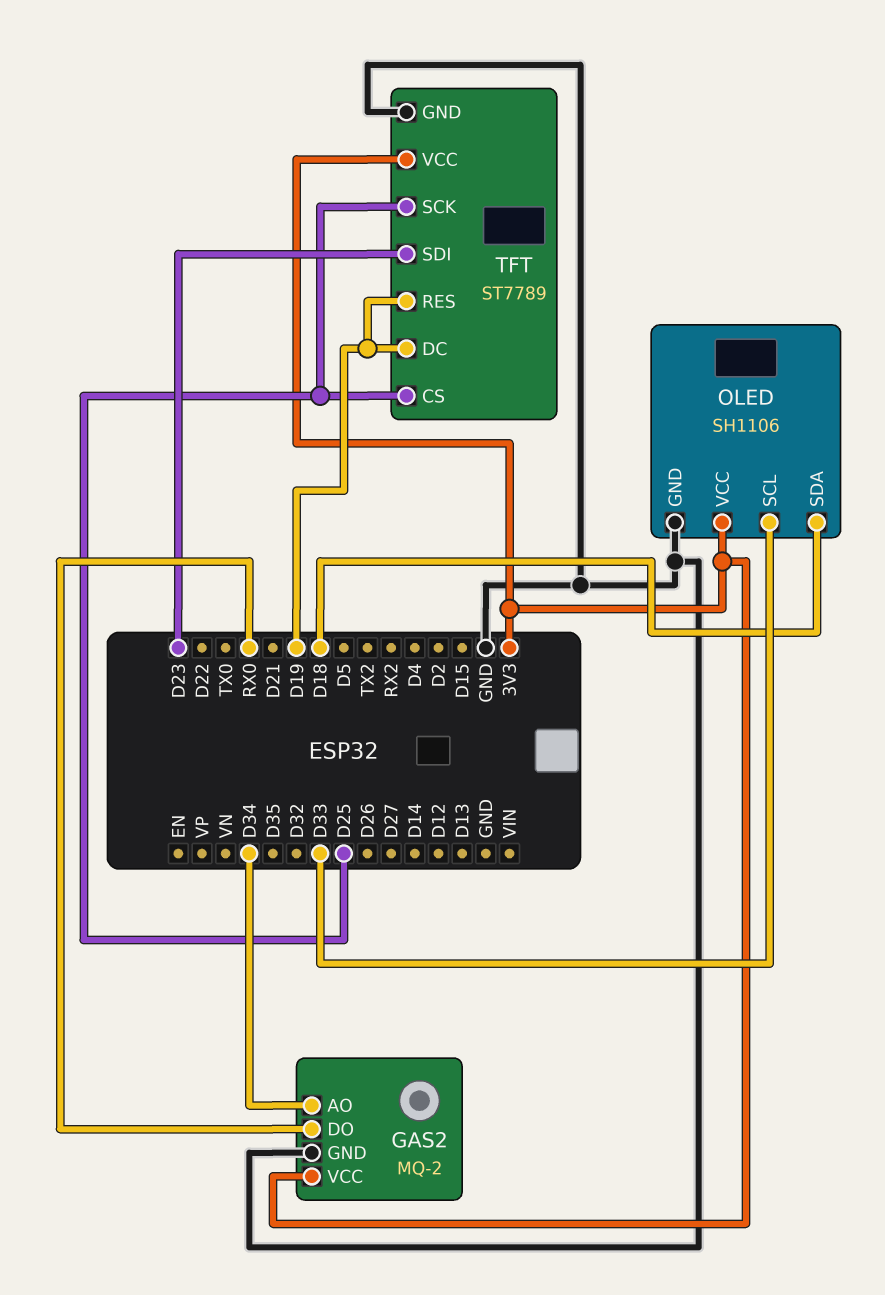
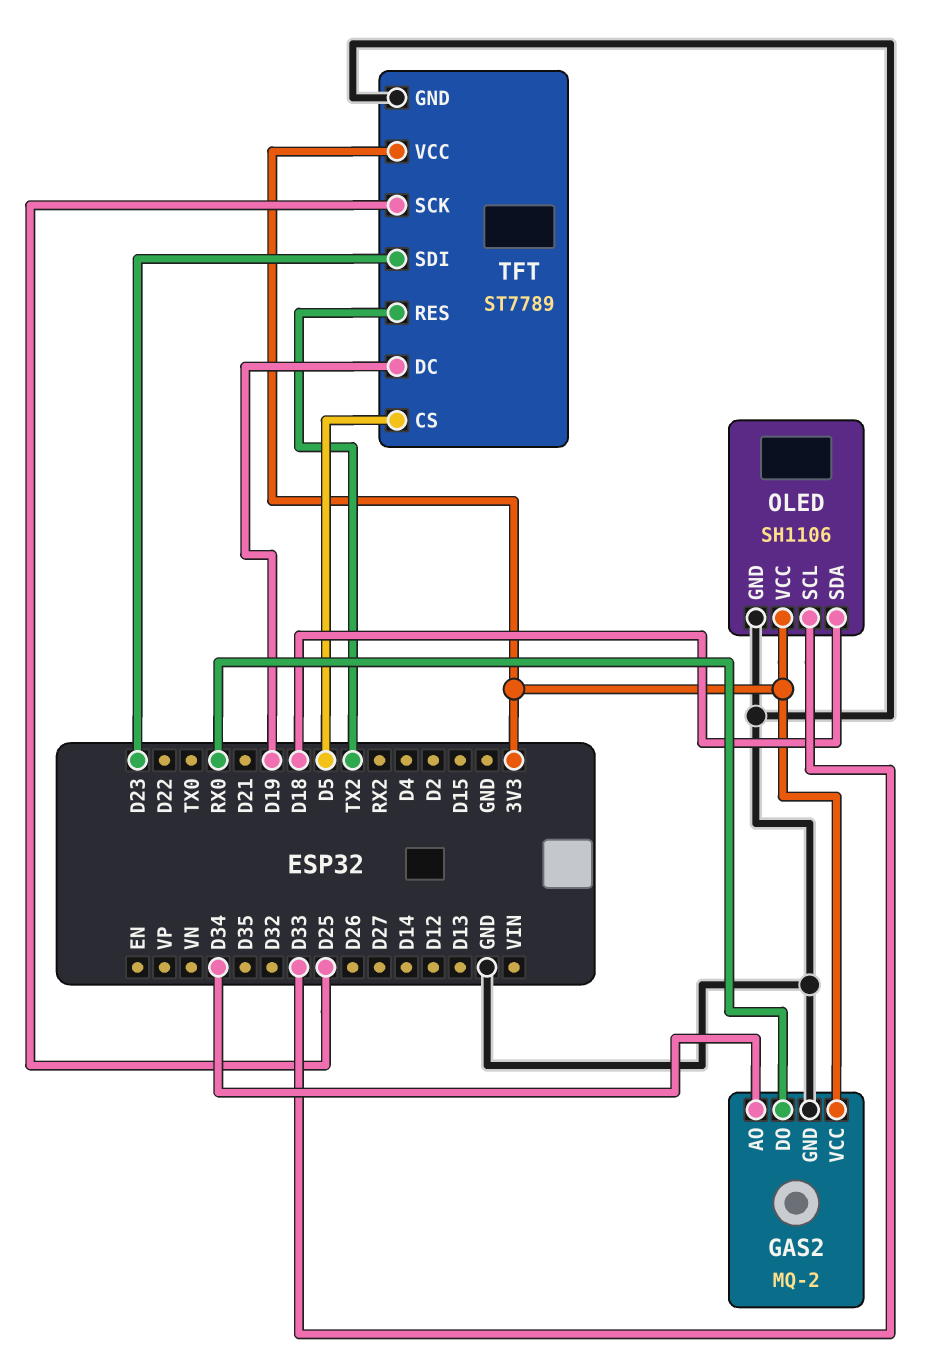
TFT pin CS: D25 -> D5
TFT pin RES: D19 -> TX2

